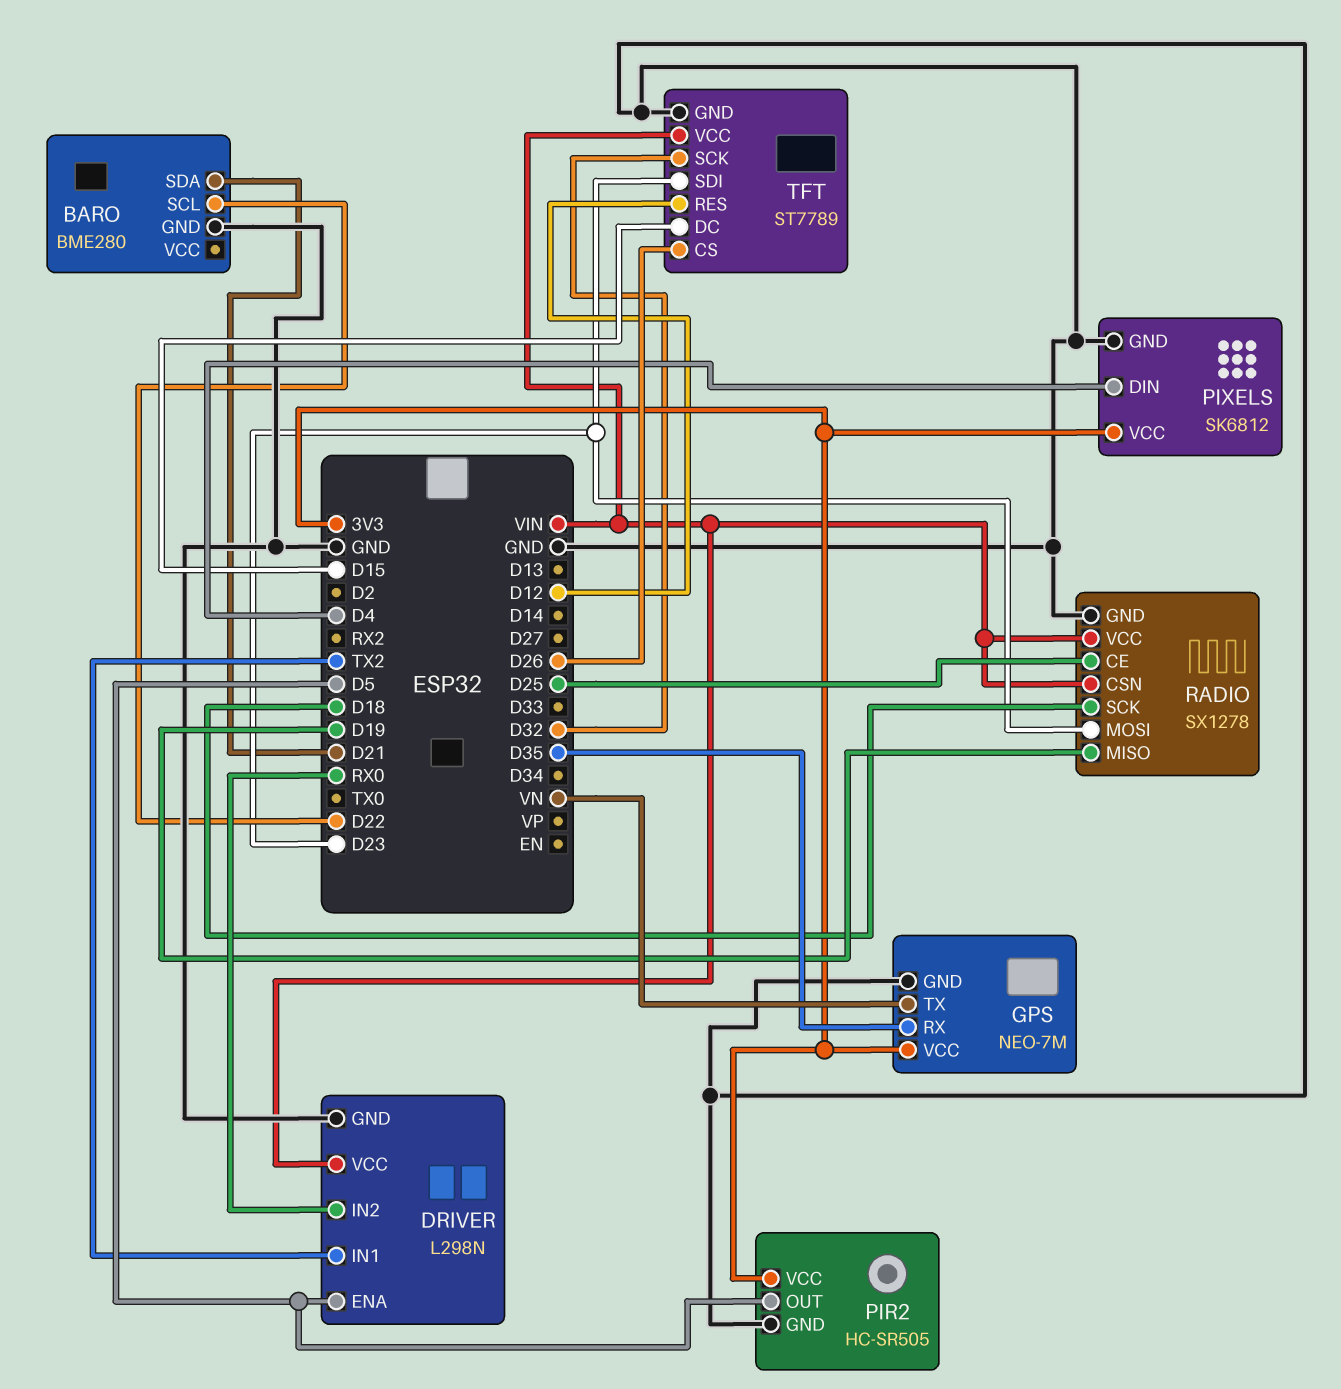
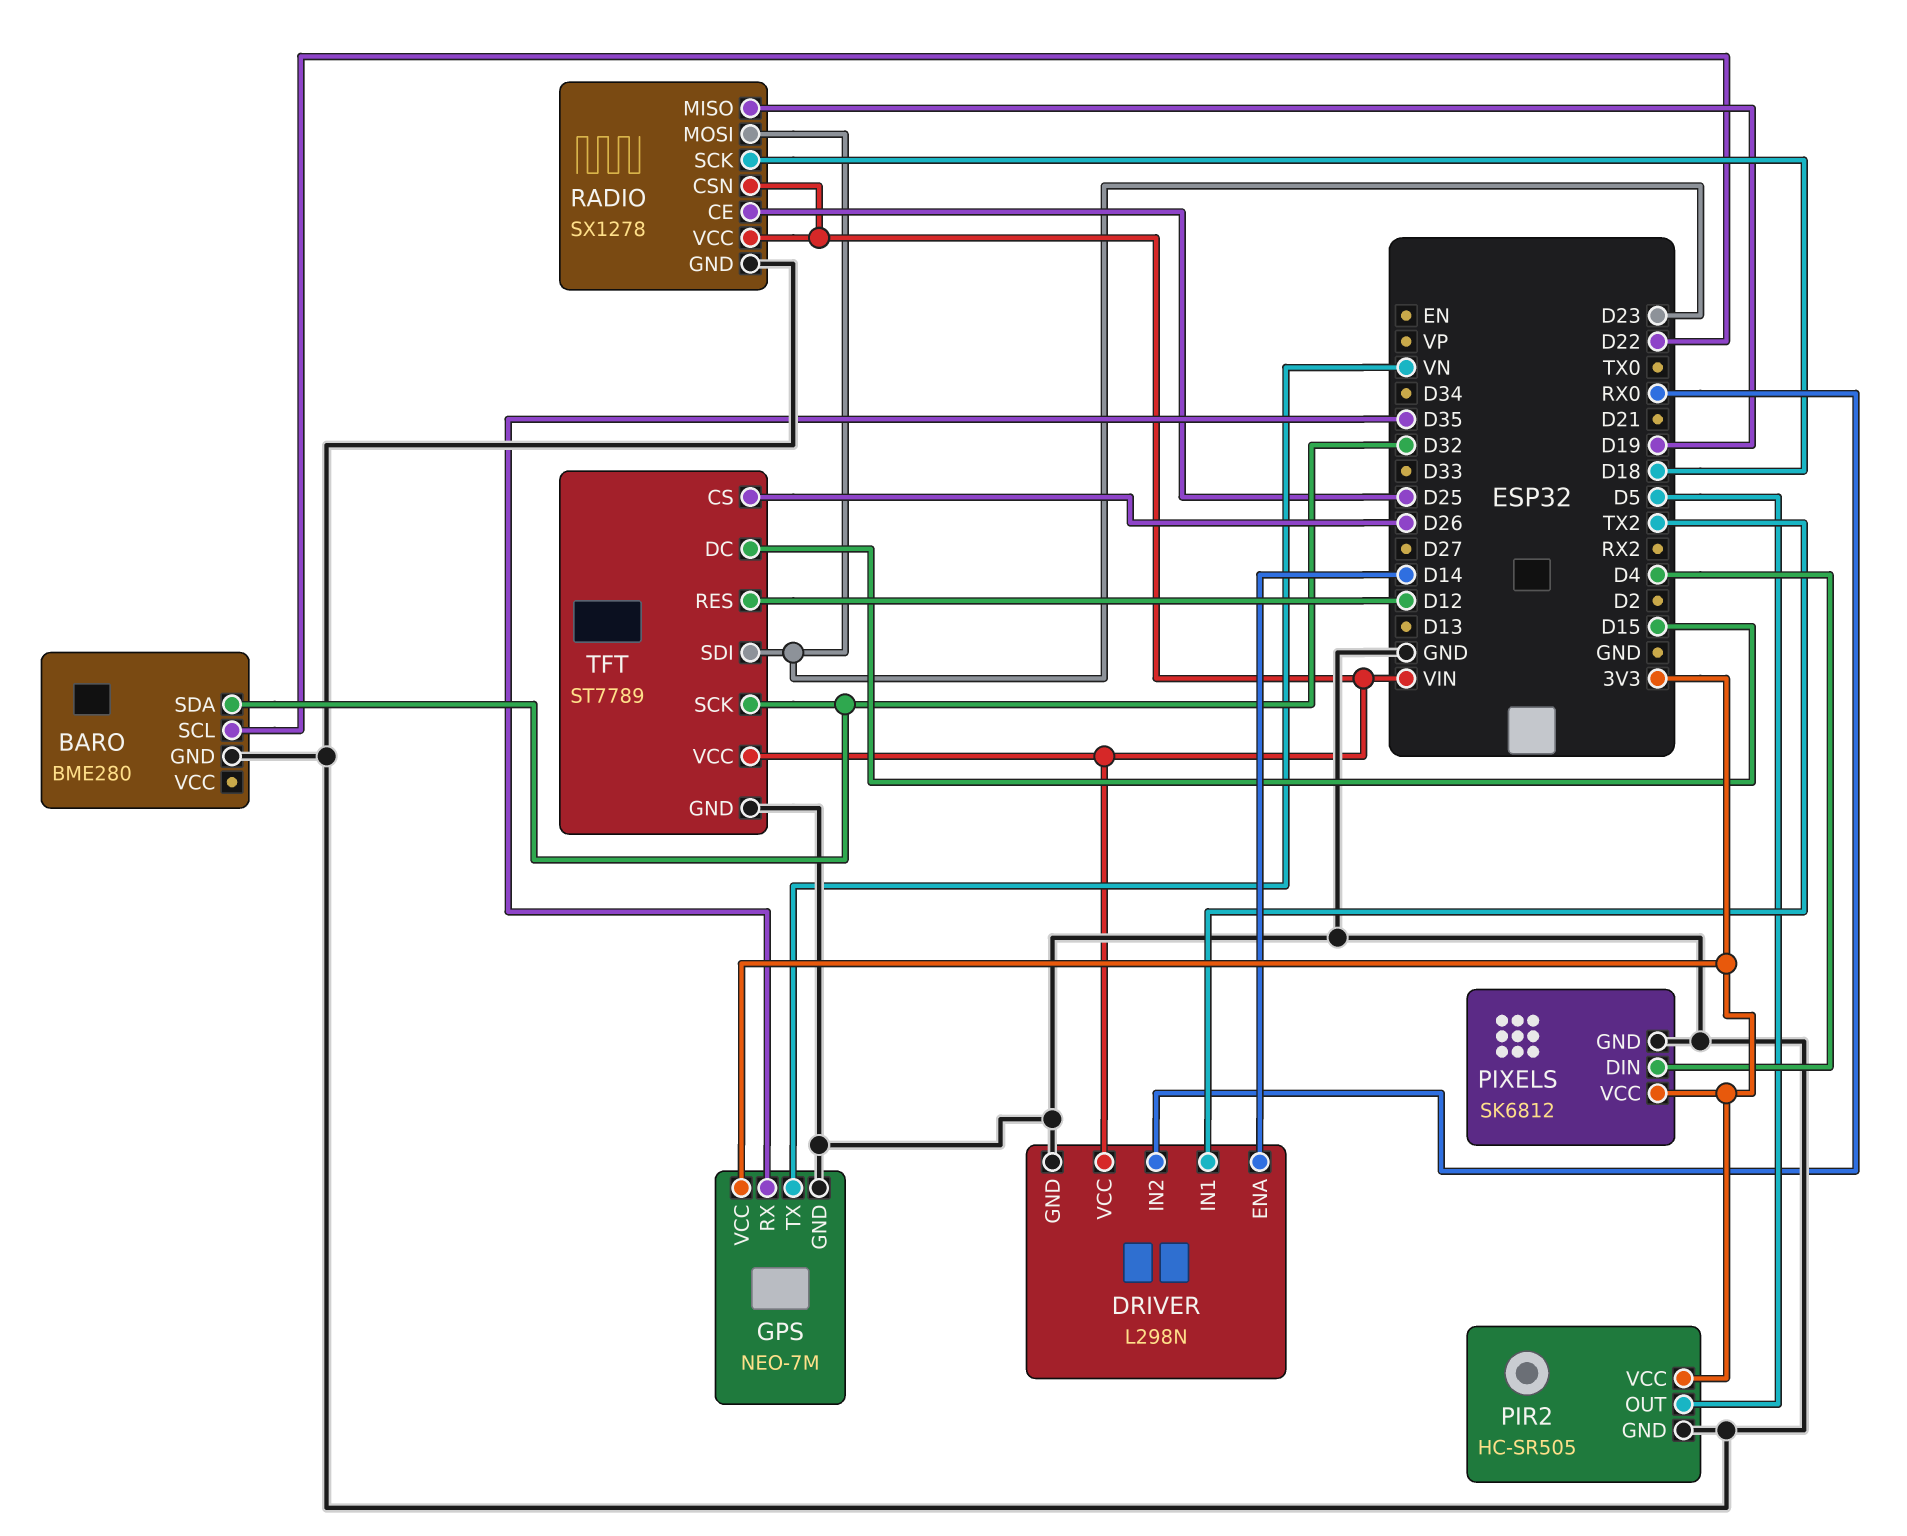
BARO pin SDA: D21 -> D32
DRIVER pin ENA: D5 -> D14

